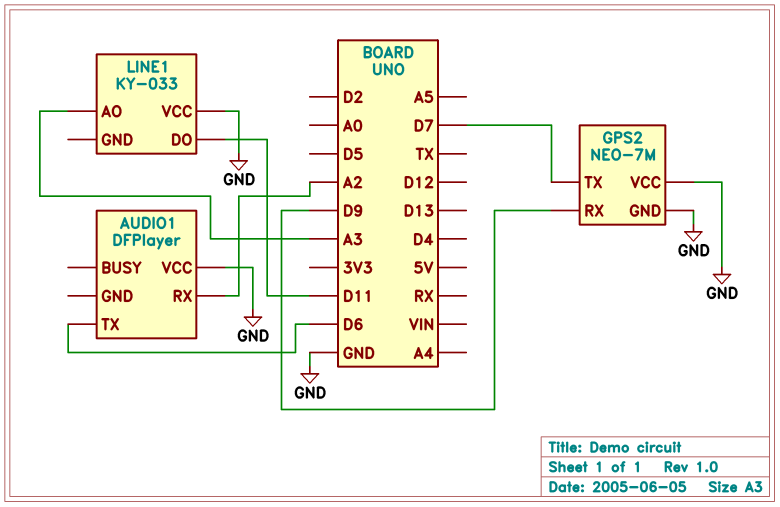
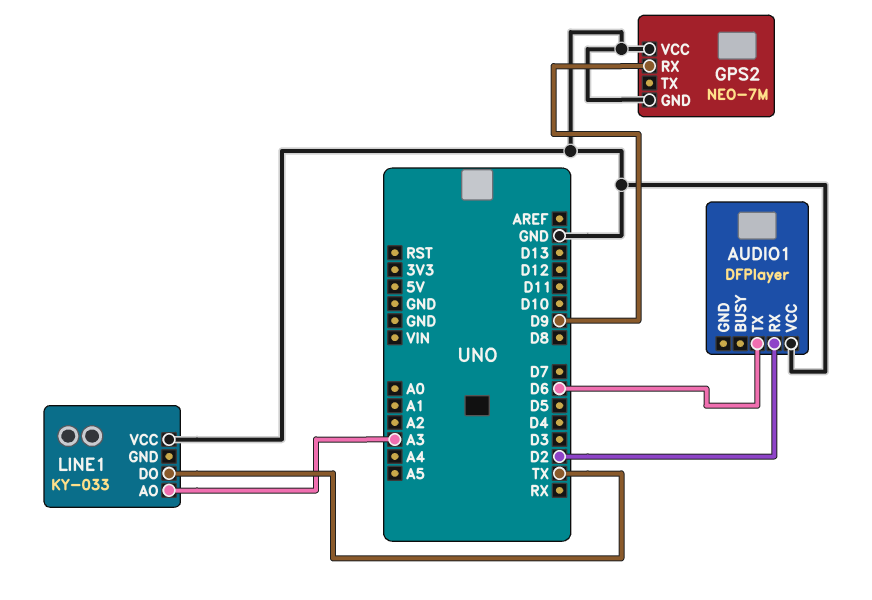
AUDIO1 pin RX: A2 -> D2
GPS2 pin TX: D7 -> none
LINE1 pin DO: D11 -> TX

